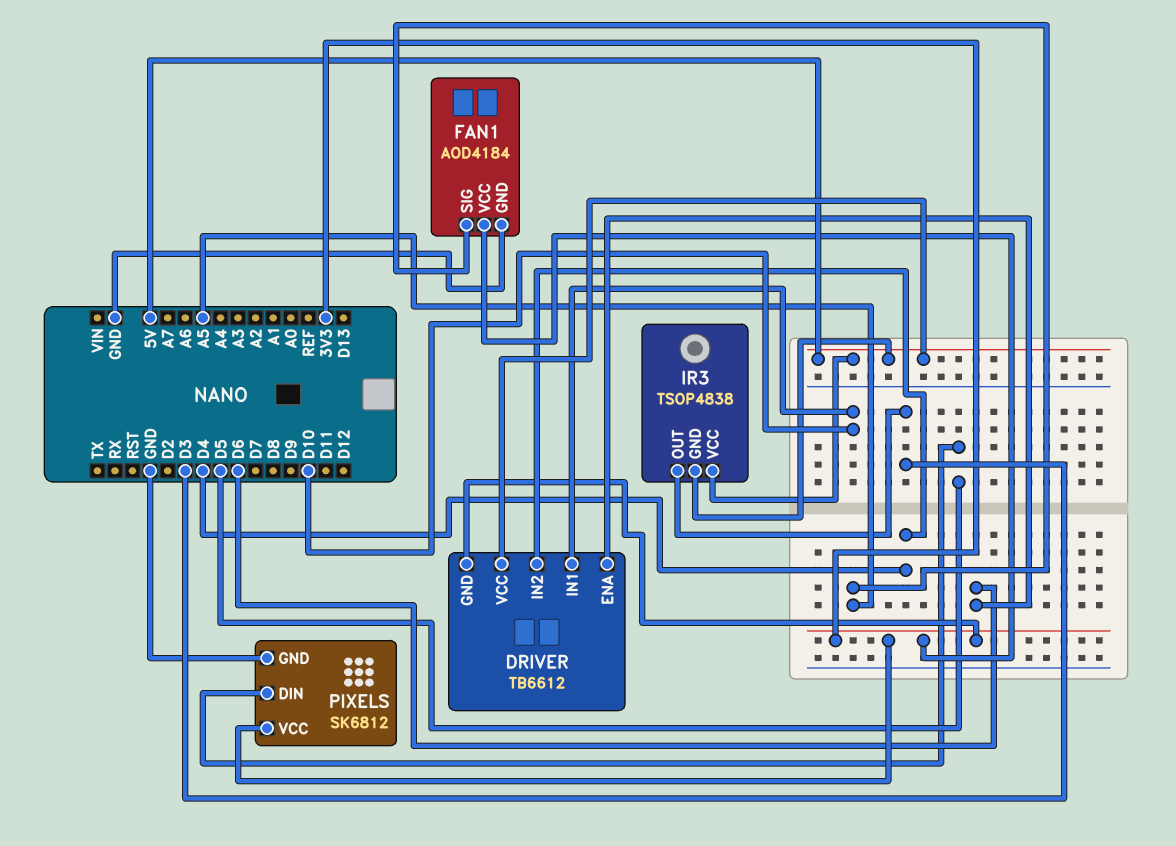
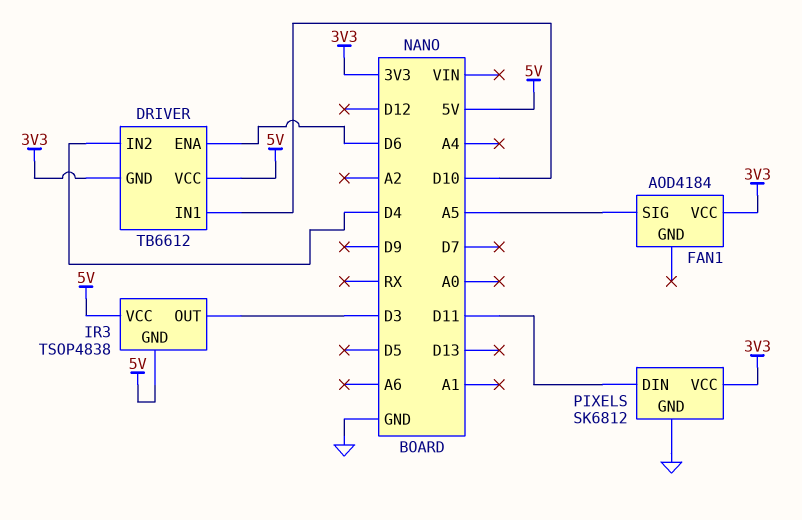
FAN1 pin GND: GND -> none
PIXELS pin DIN: D5 -> D11

